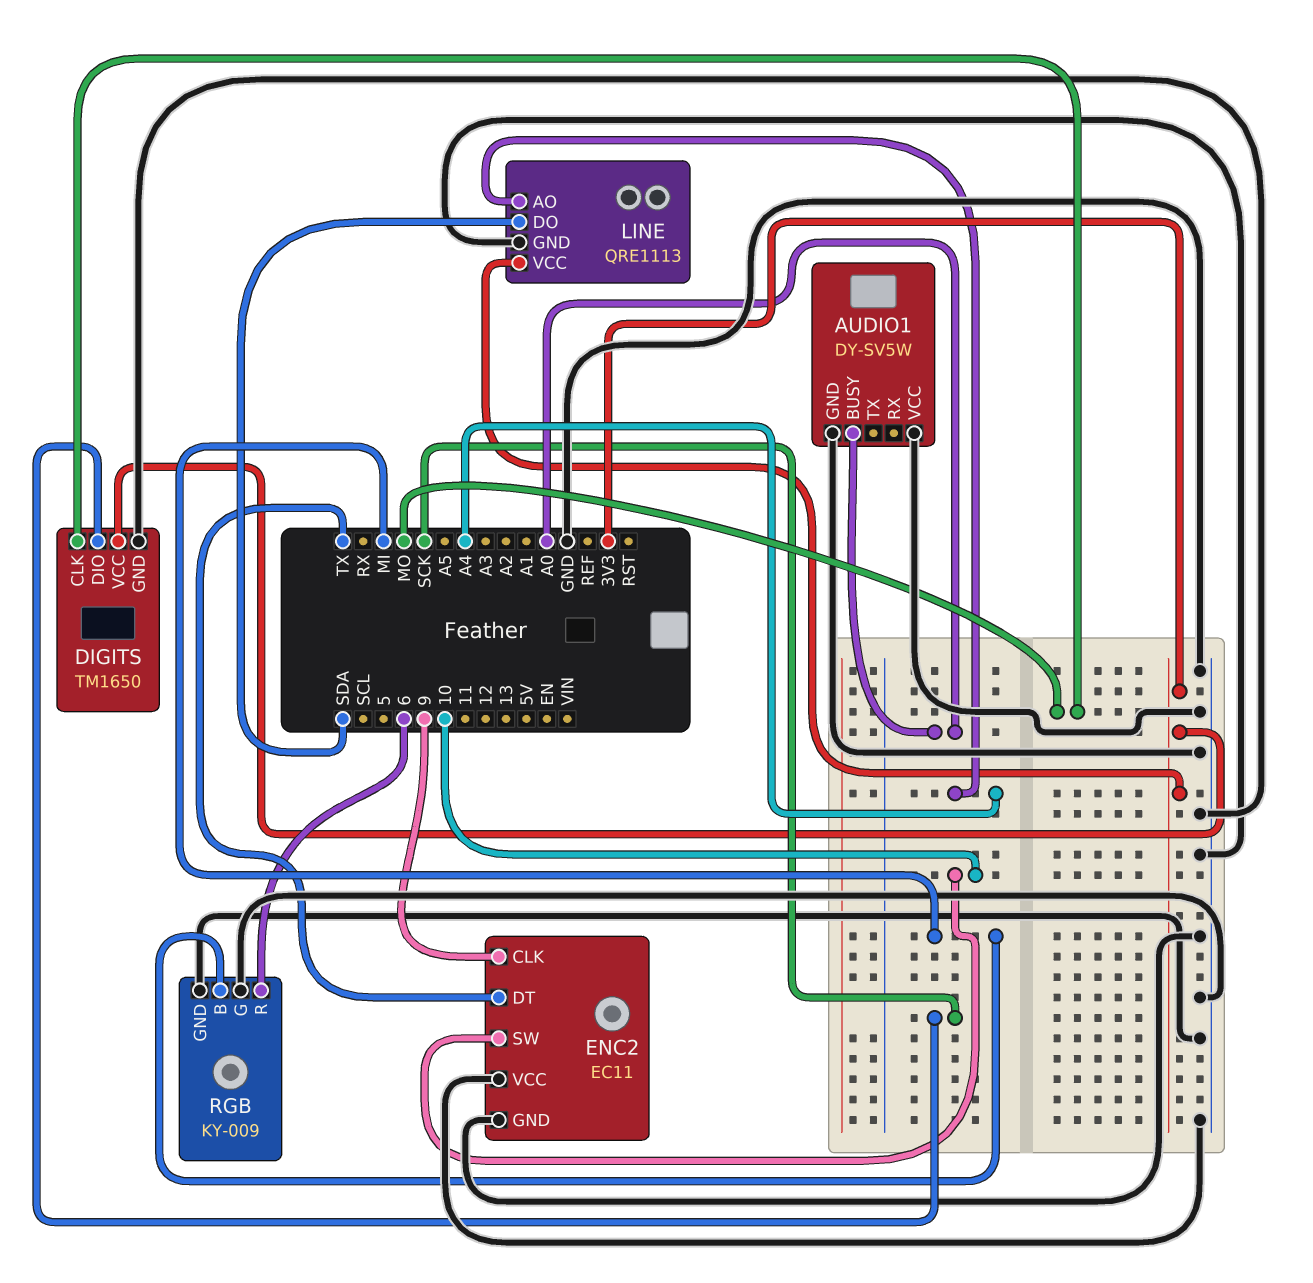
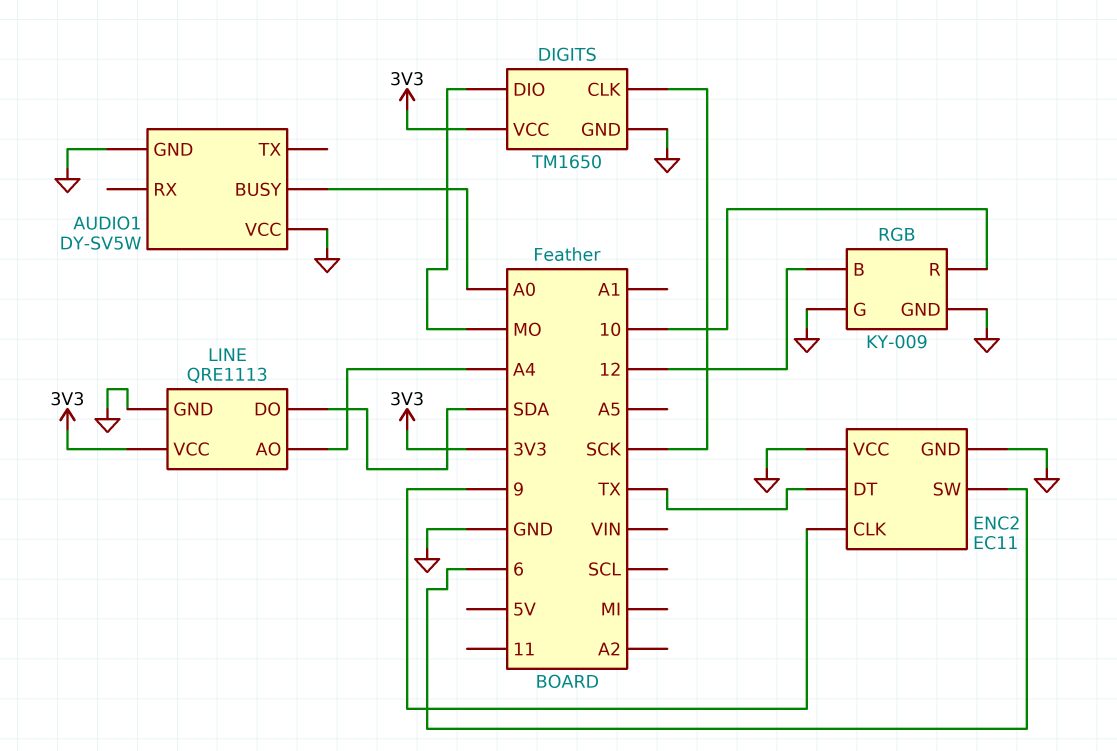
DIGITS pin CLK: MO -> SCK
DIGITS pin DIO: SCK -> MO
ENC2 pin SW: 10 -> 6
RGB pin B: MI -> 12
RGB pin R: 6 -> 10

